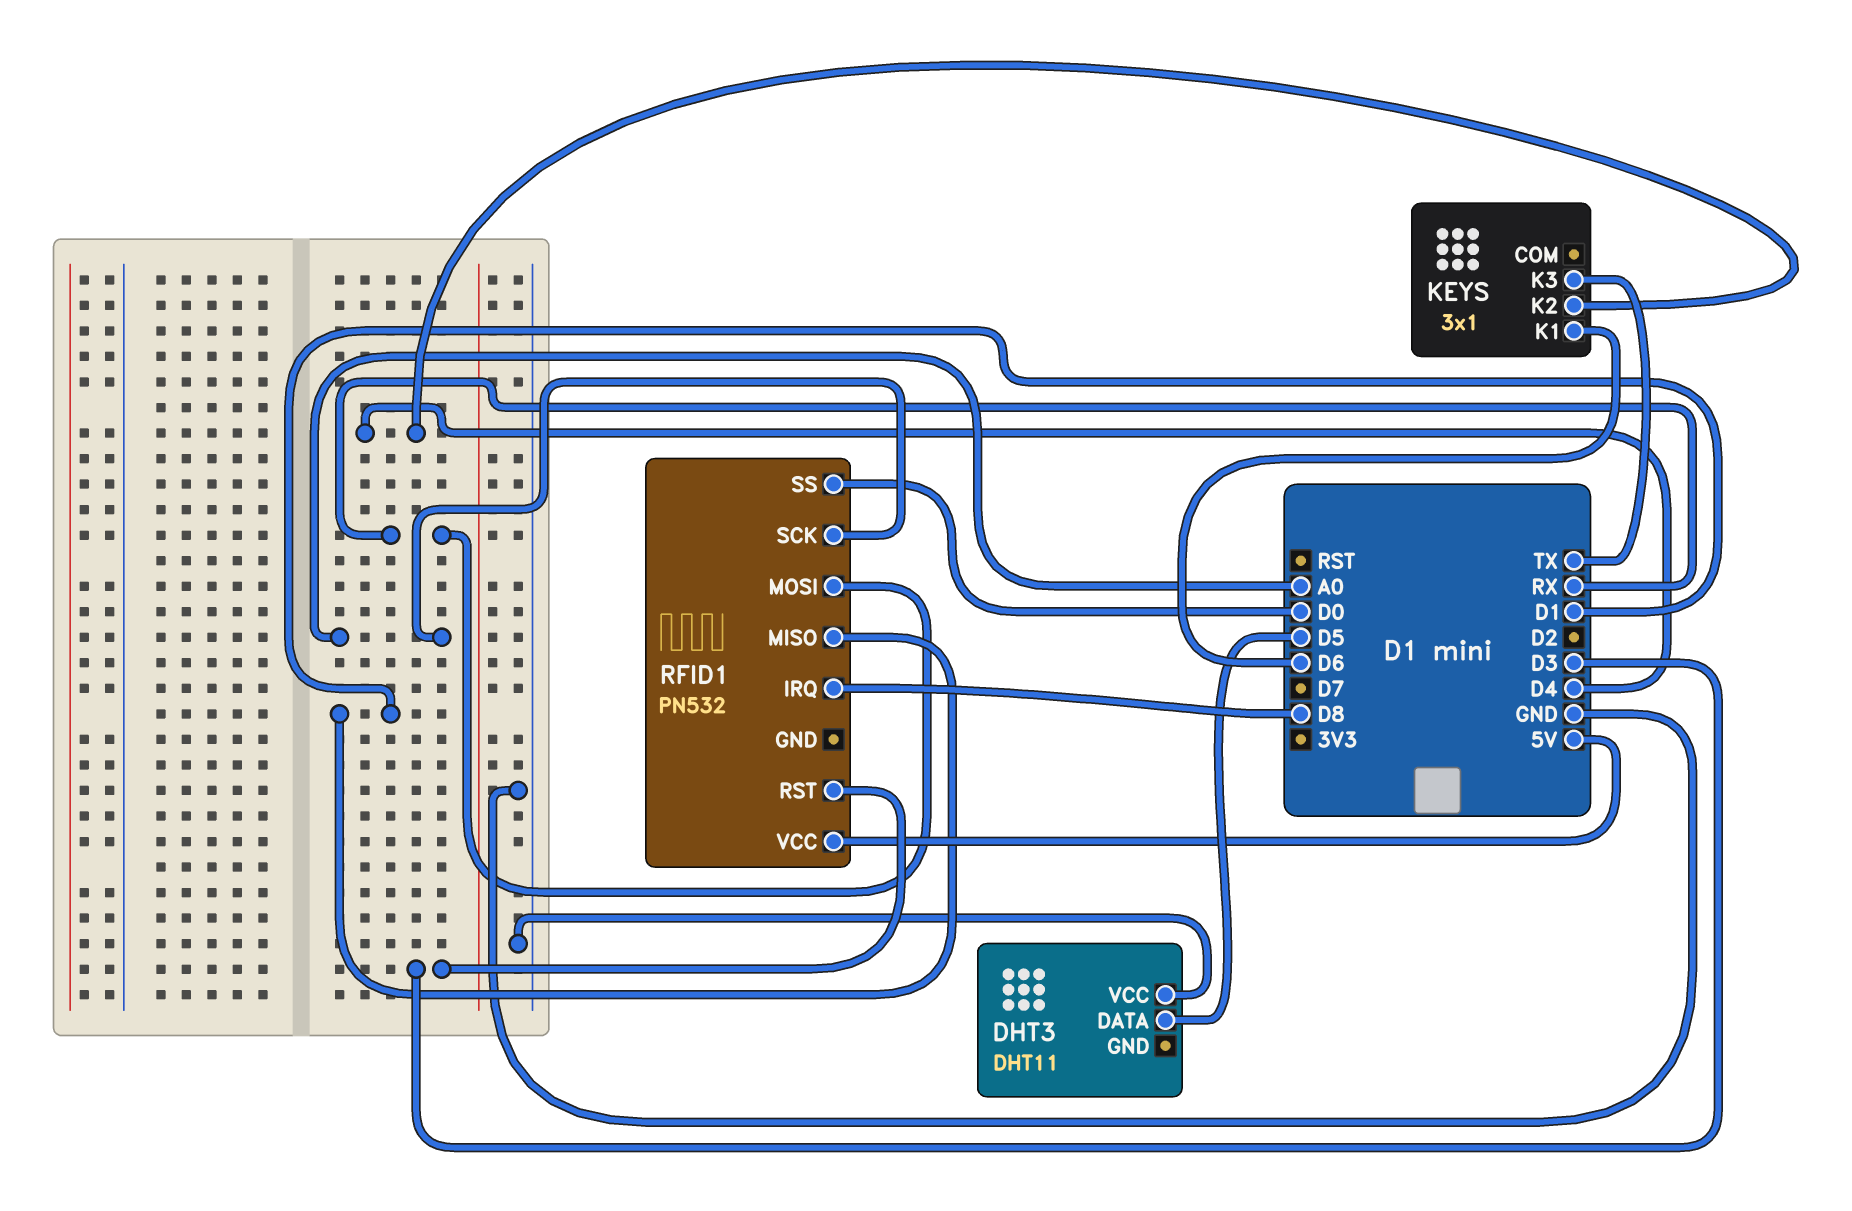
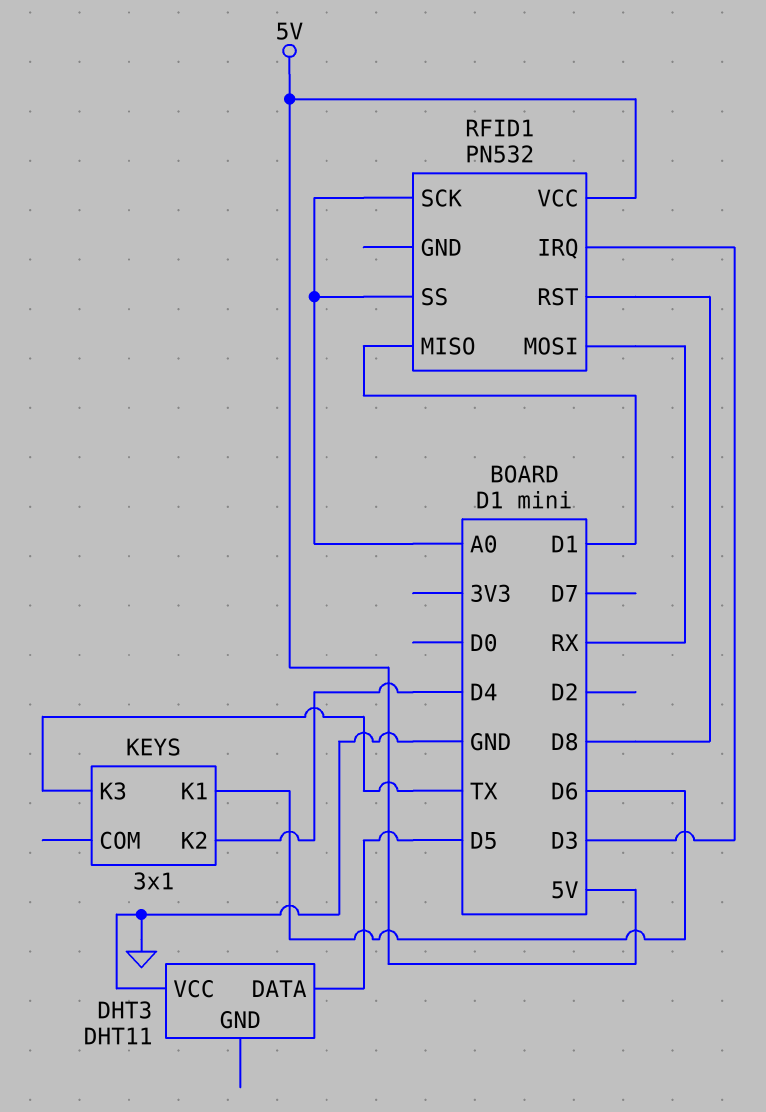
RFID1 pin IRQ: D8 -> D3
RFID1 pin RST: D3 -> D8
RFID1 pin SS: D0 -> A0

